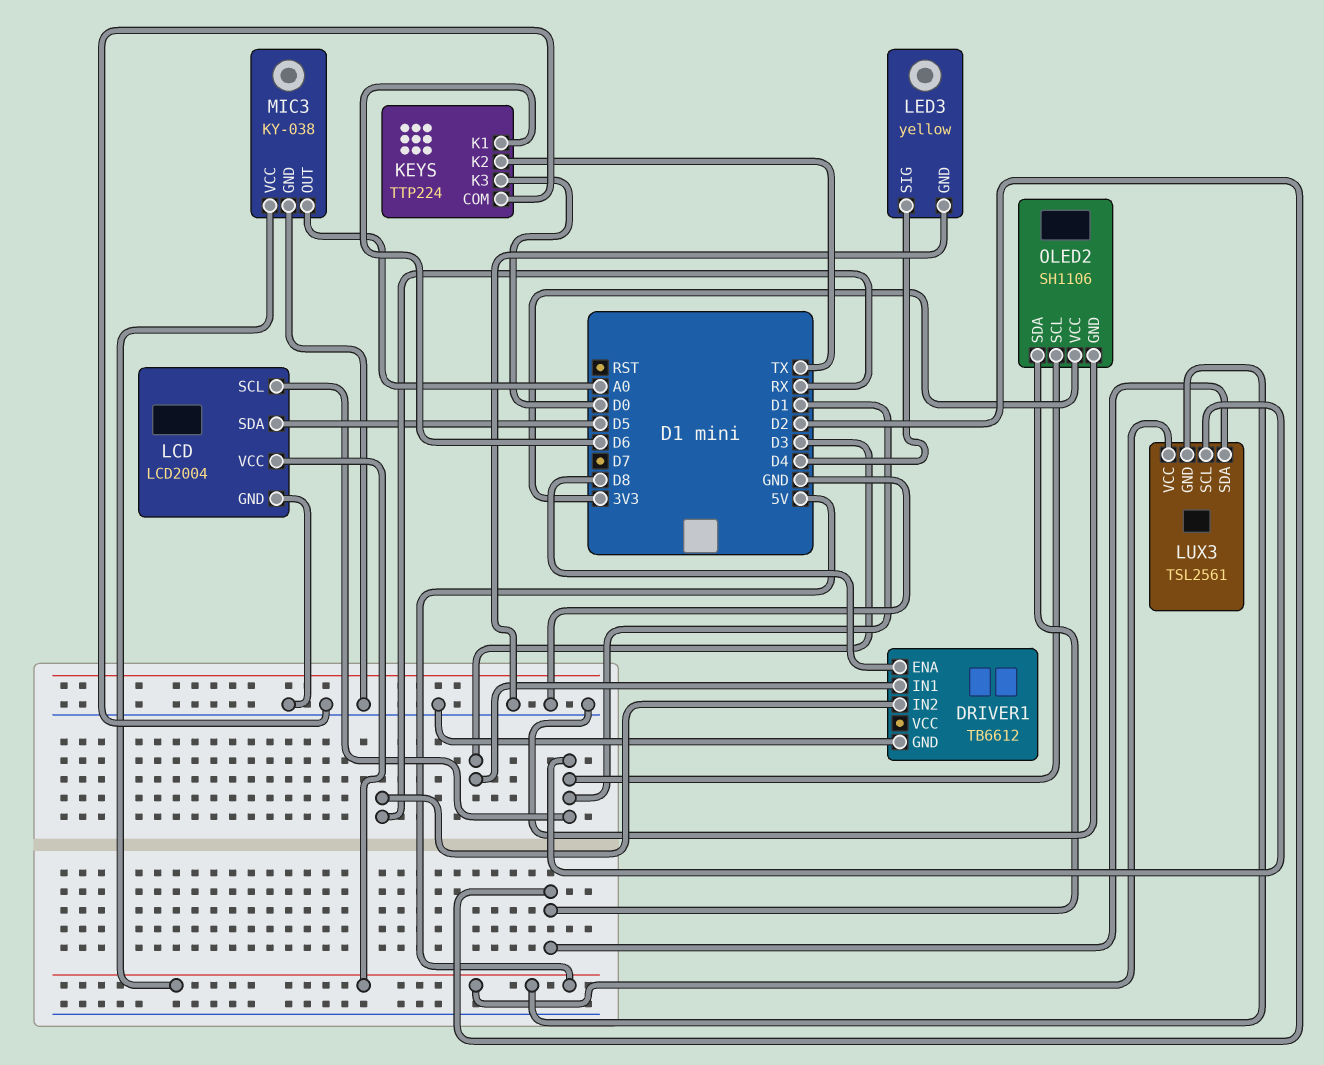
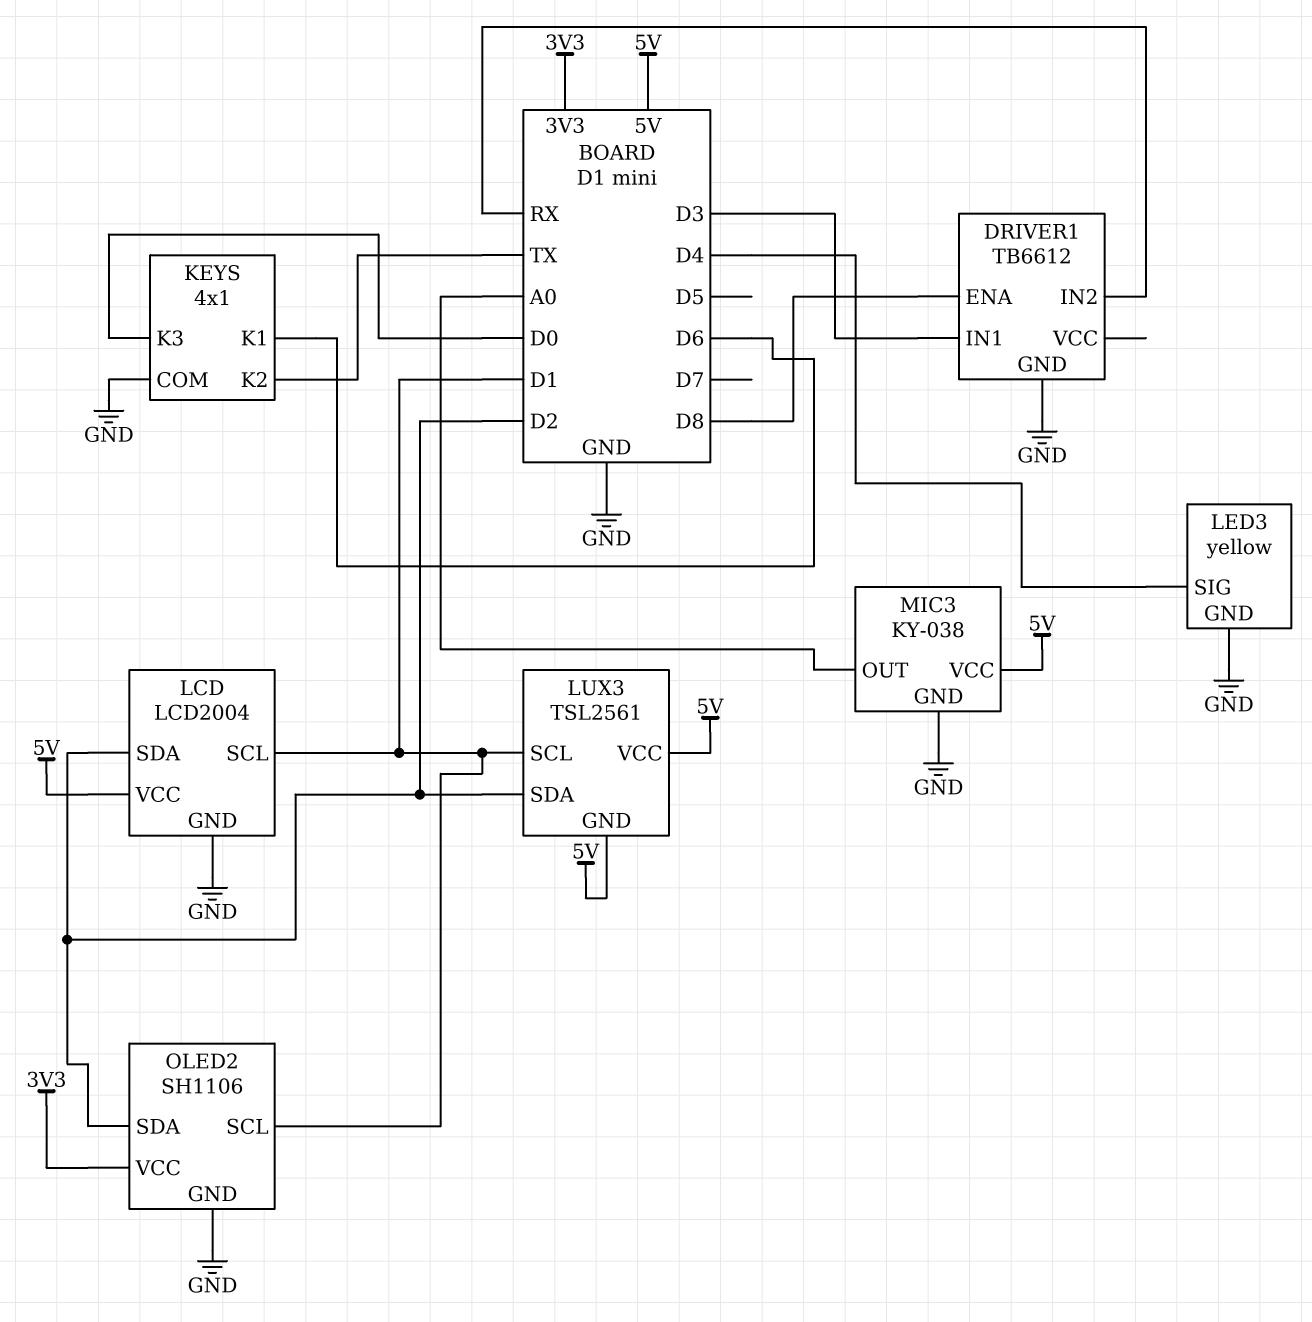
KEYS: TTP224 -> 4x1
LCD pin SDA: D5 -> D2

